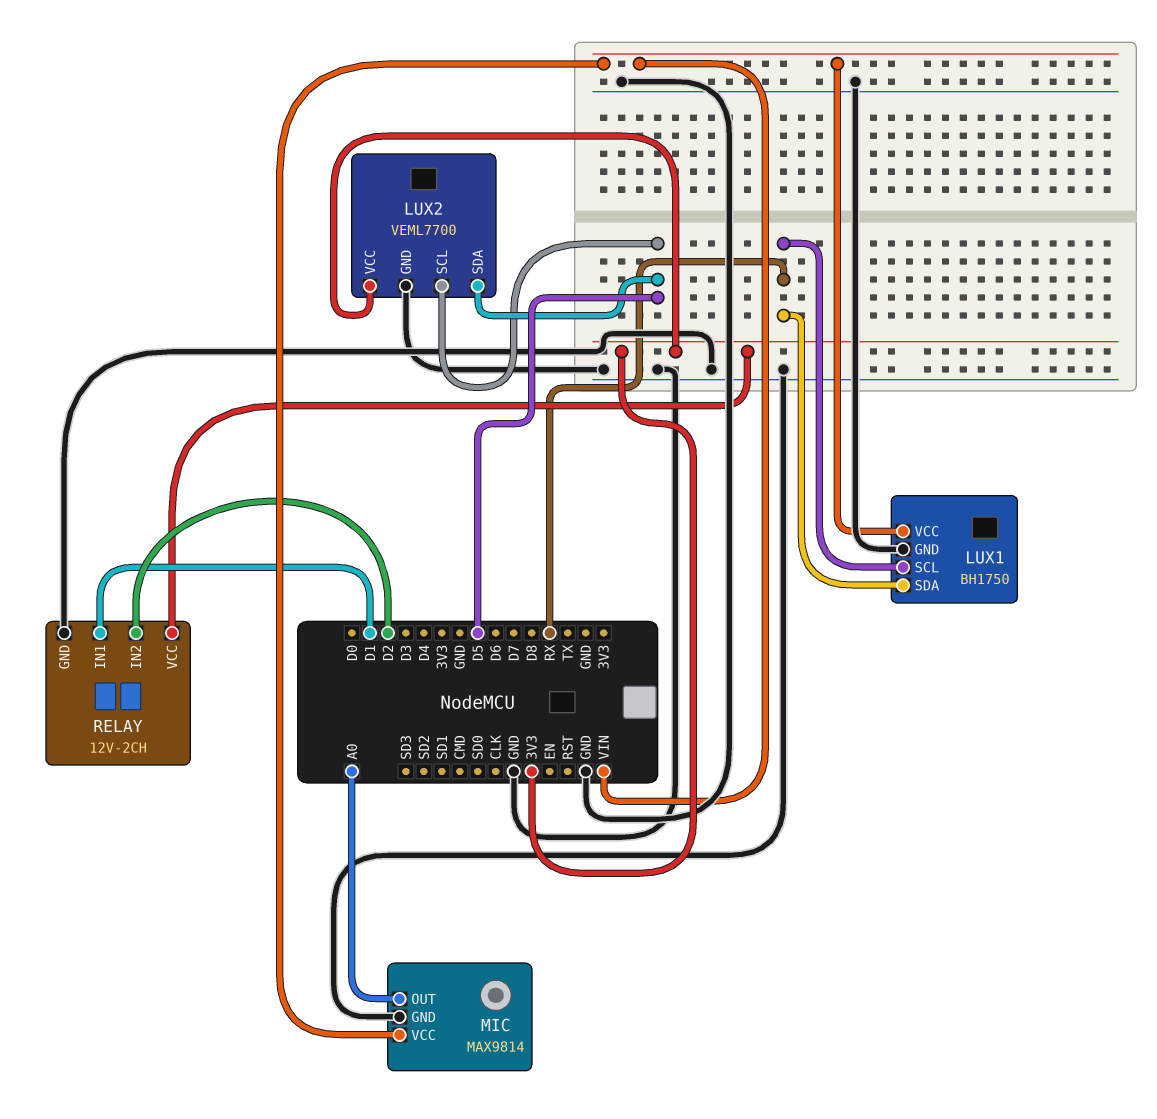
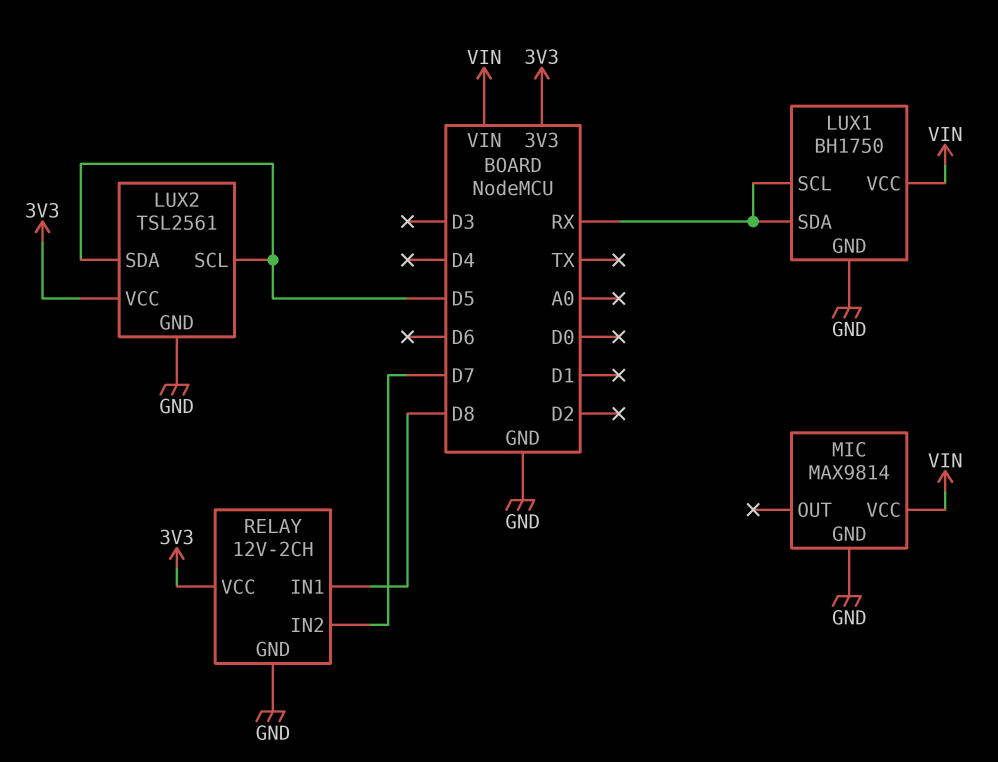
LUX2: VEML7700 -> TSL2561
MIC pin OUT: A0 -> none
RELAY pin IN1: D1 -> D8
RELAY pin IN2: D2 -> D7

